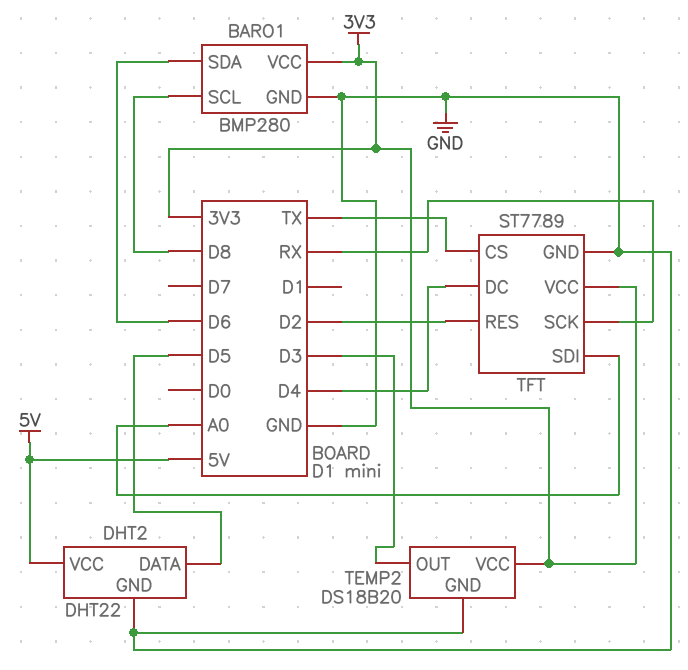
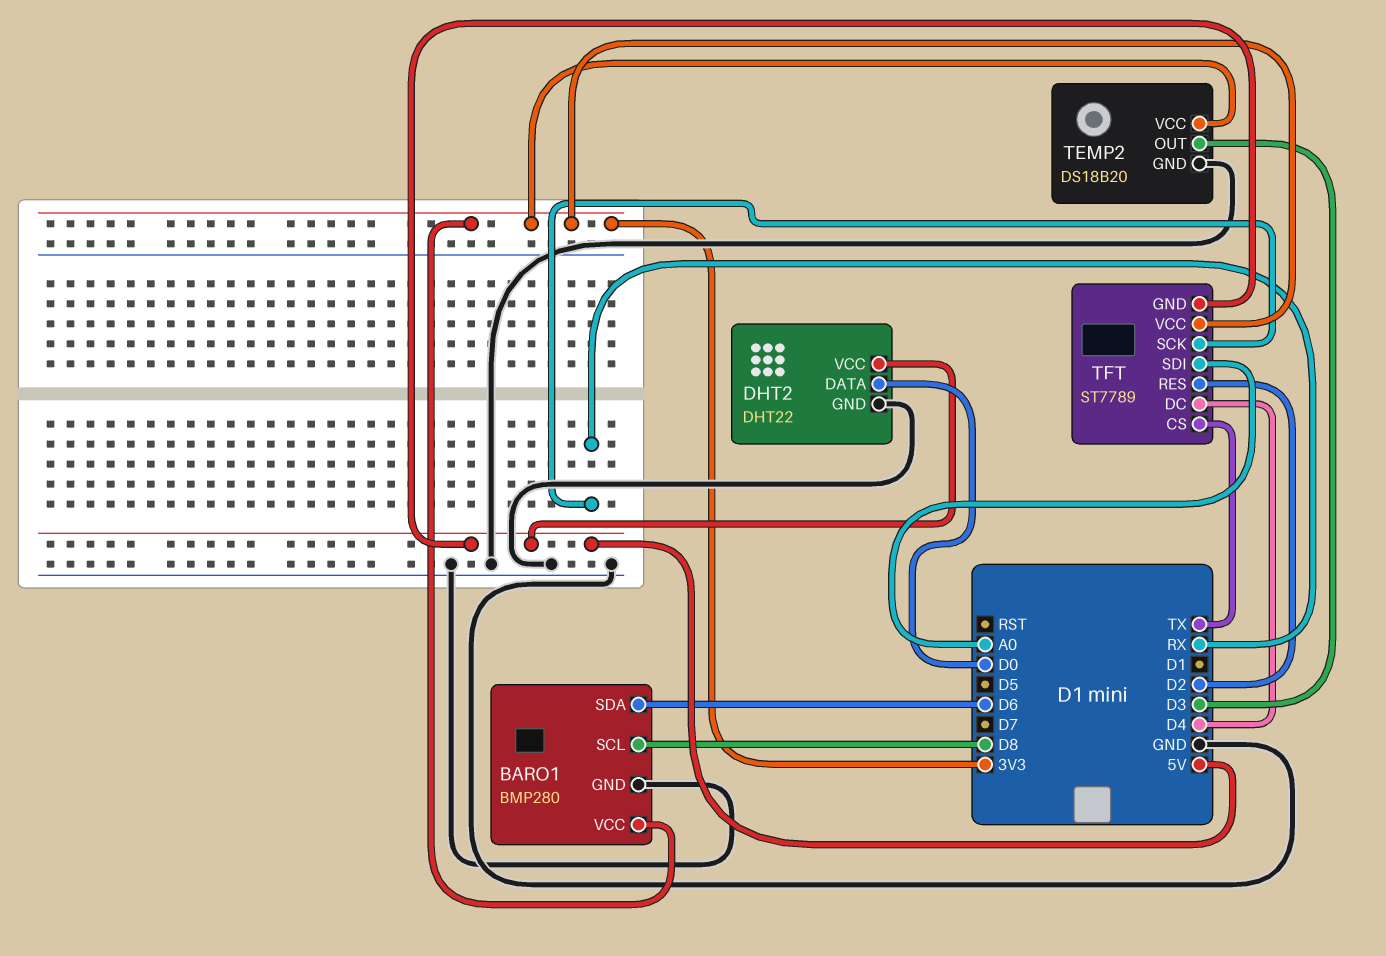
DHT2 pin DATA: D5 -> D0
TFT pin GND: GND -> 5V

